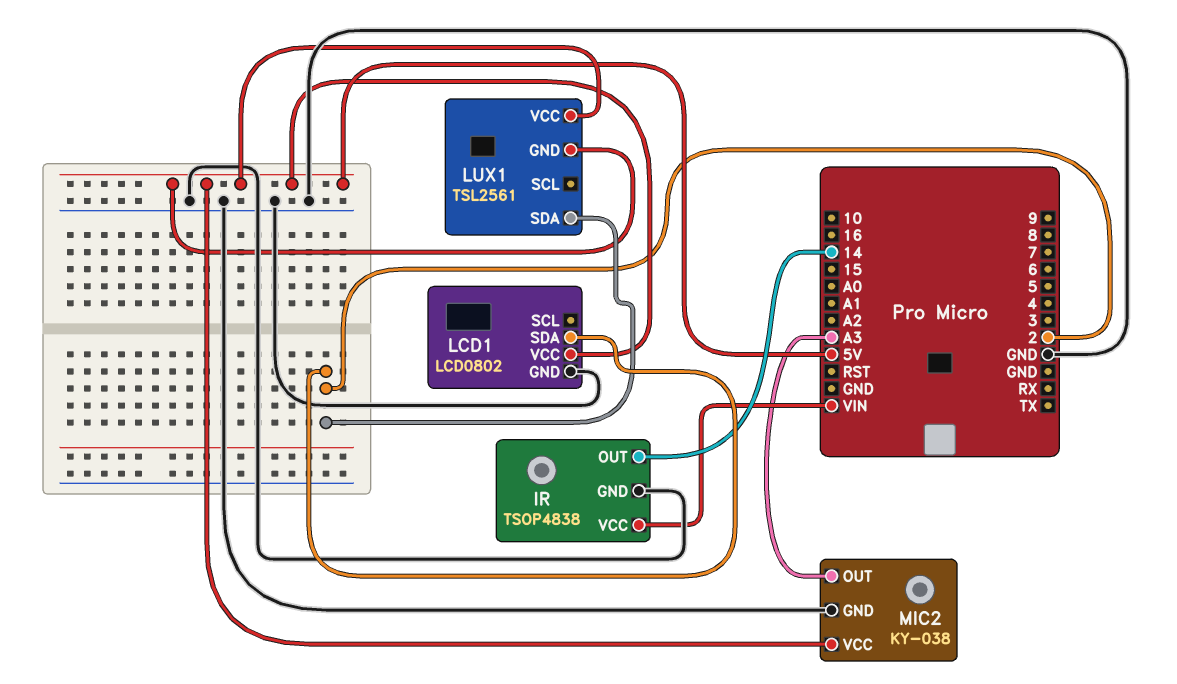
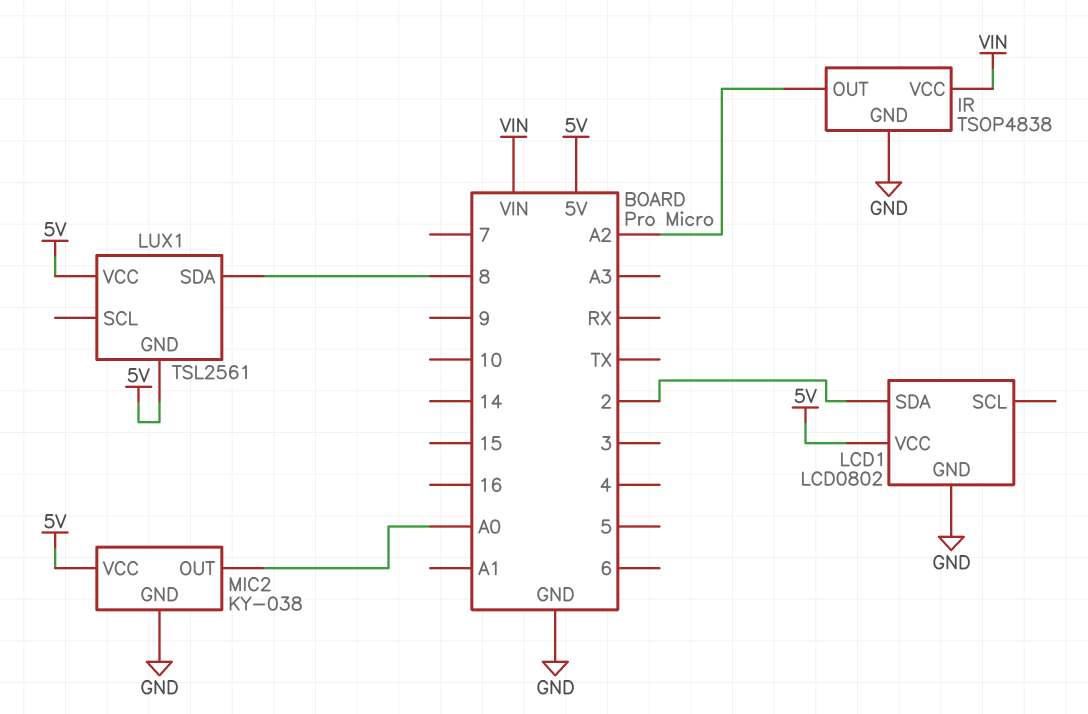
IR pin OUT: 14 -> A2
LUX1 pin SDA: 2 -> 8
MIC2 pin OUT: A3 -> A0

